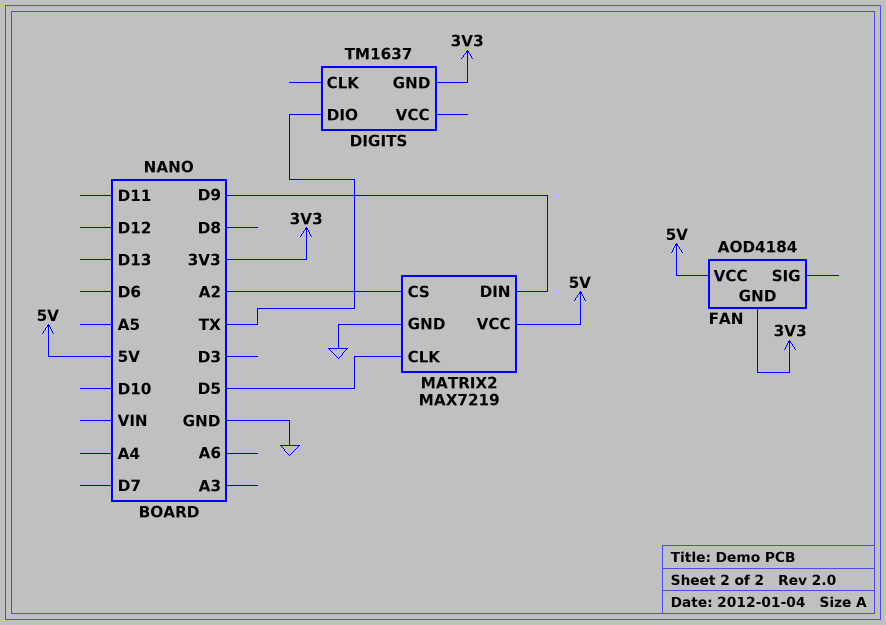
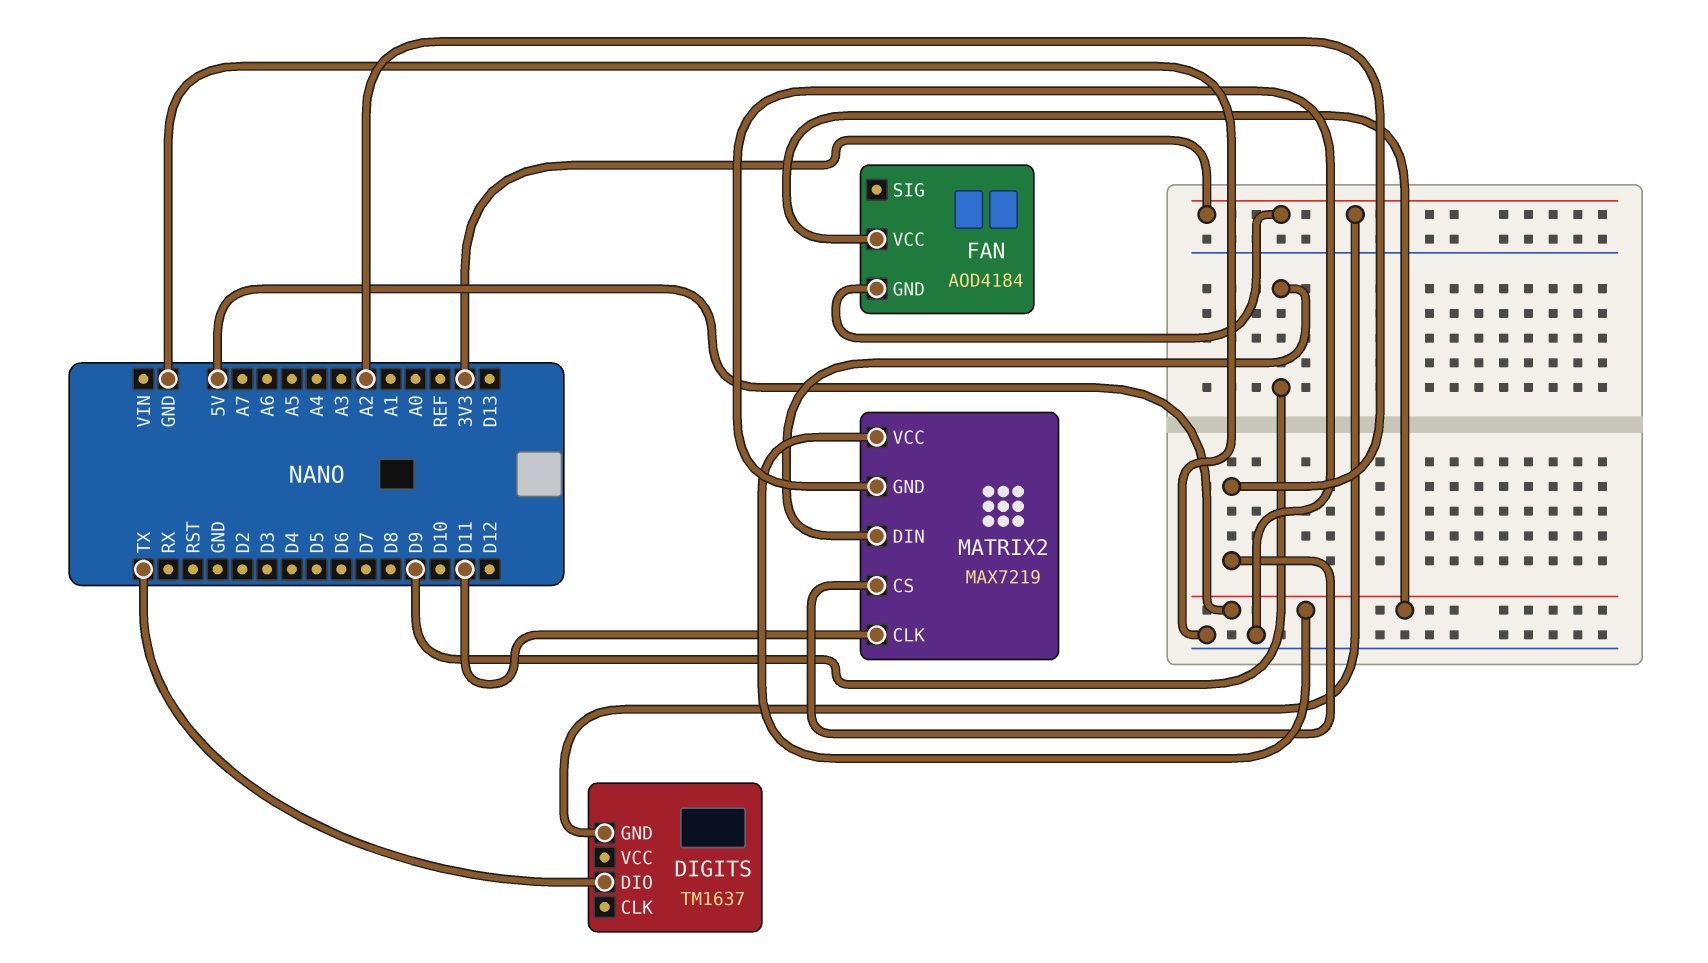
MATRIX2 pin CLK: D5 -> D11

